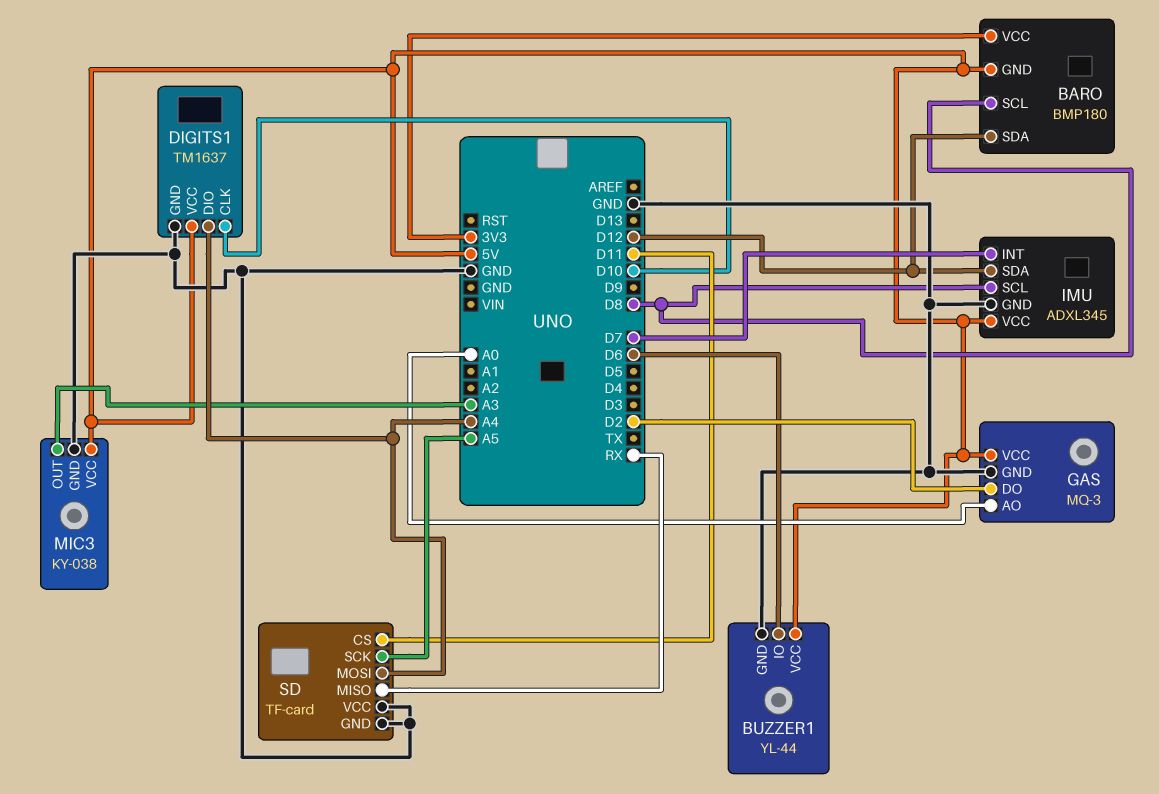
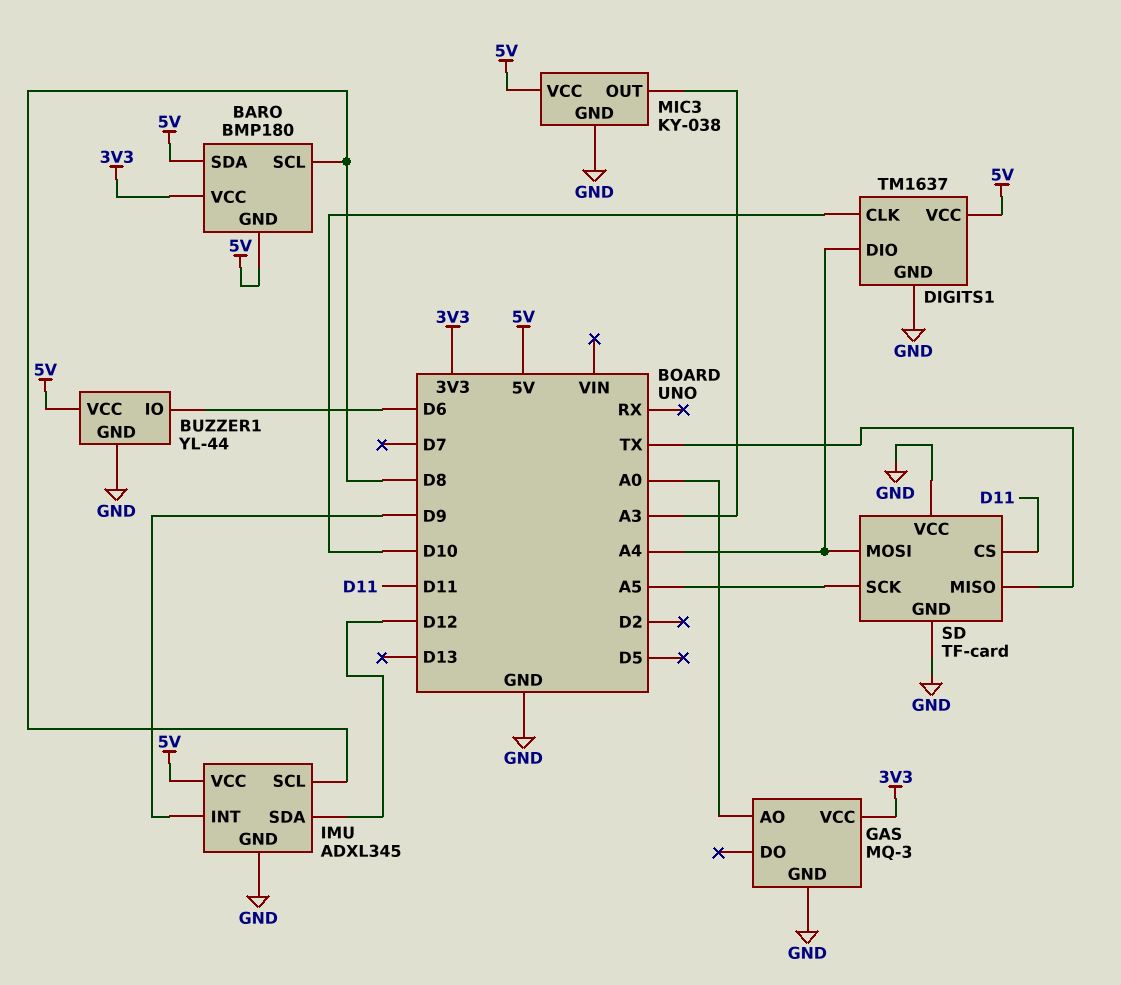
BARO pin SDA: D12 -> 5V
GAS pin DO: D2 -> none
GAS pin VCC: 5V -> 3V3
IMU pin INT: D7 -> D9
SD pin MISO: RX -> TX

